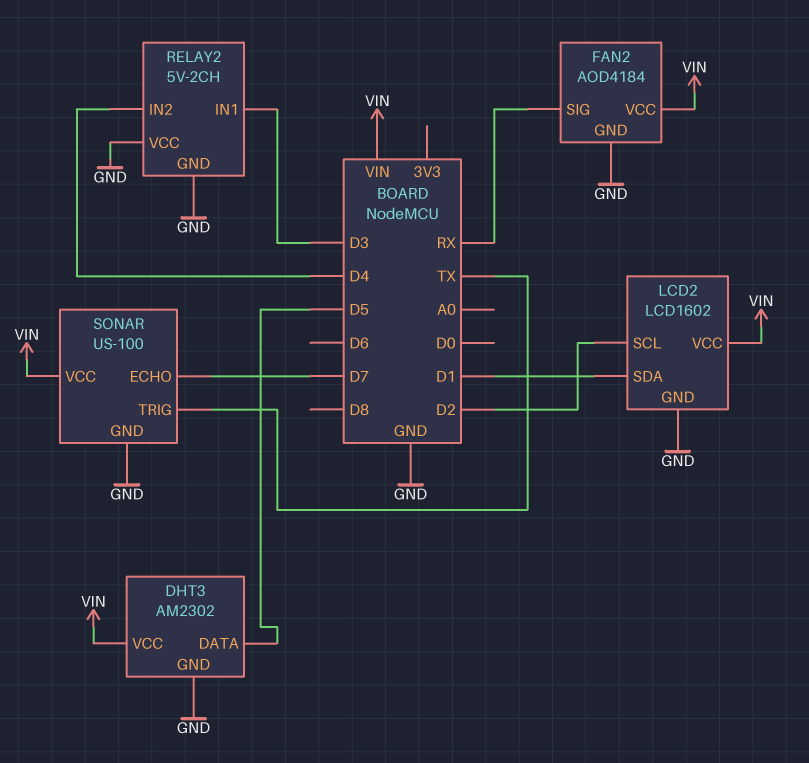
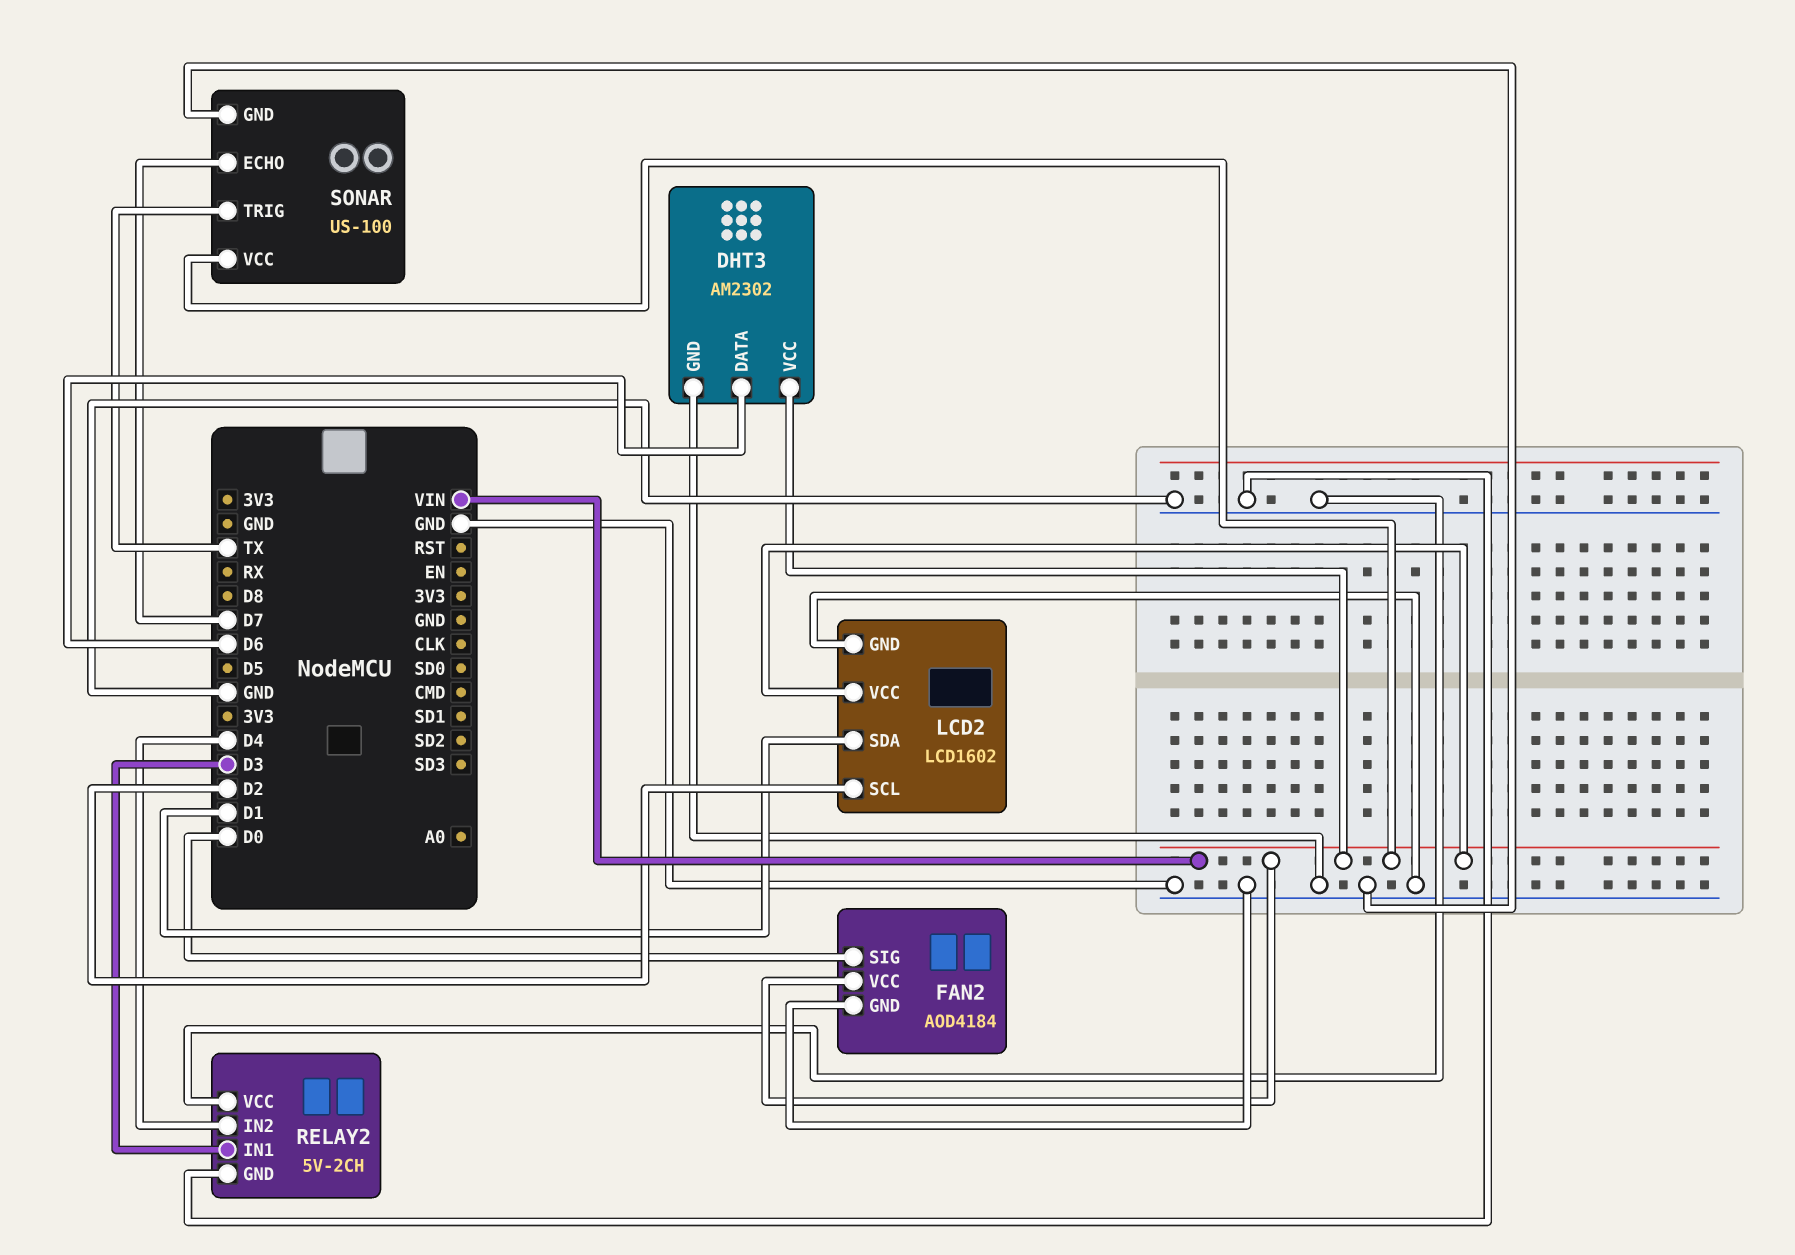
DHT3 pin DATA: D5 -> D6
FAN2 pin SIG: RX -> D0

